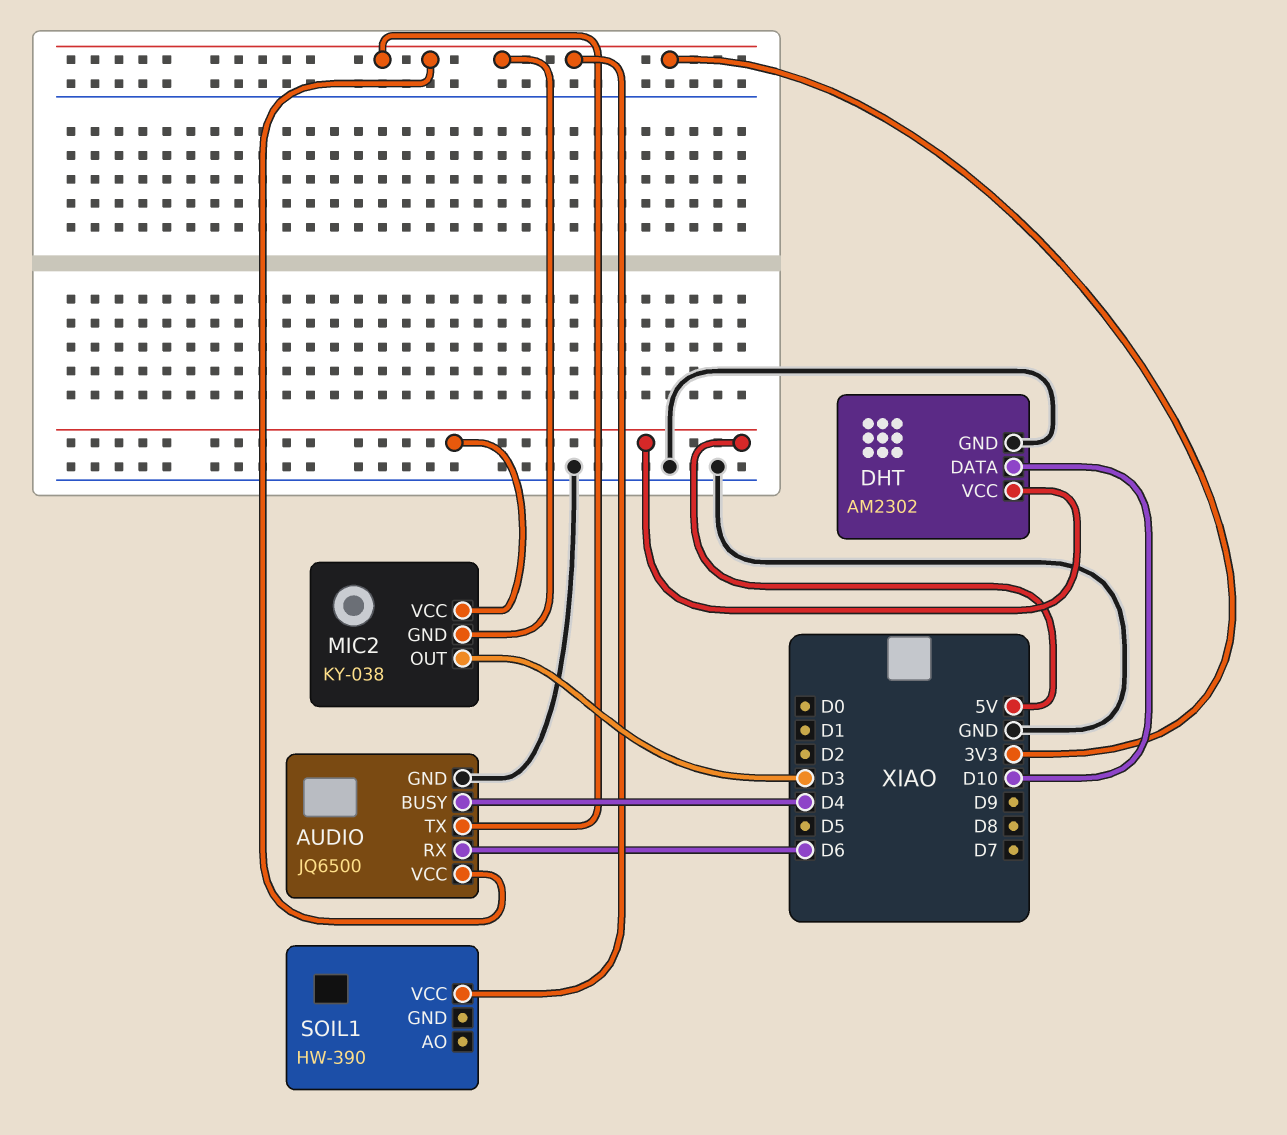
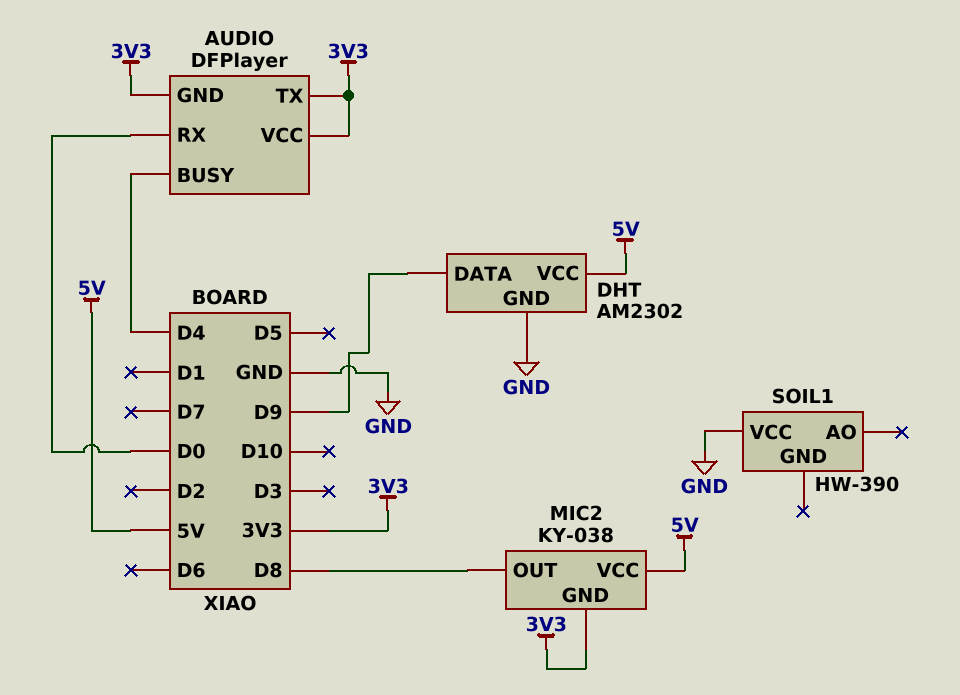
AUDIO: JQ6500 -> DFPlayer
AUDIO pin GND: GND -> 3V3
AUDIO pin RX: D6 -> D0
DHT pin DATA: D10 -> D9
MIC2 pin OUT: D3 -> D8
SOIL1 pin VCC: 3V3 -> GND

